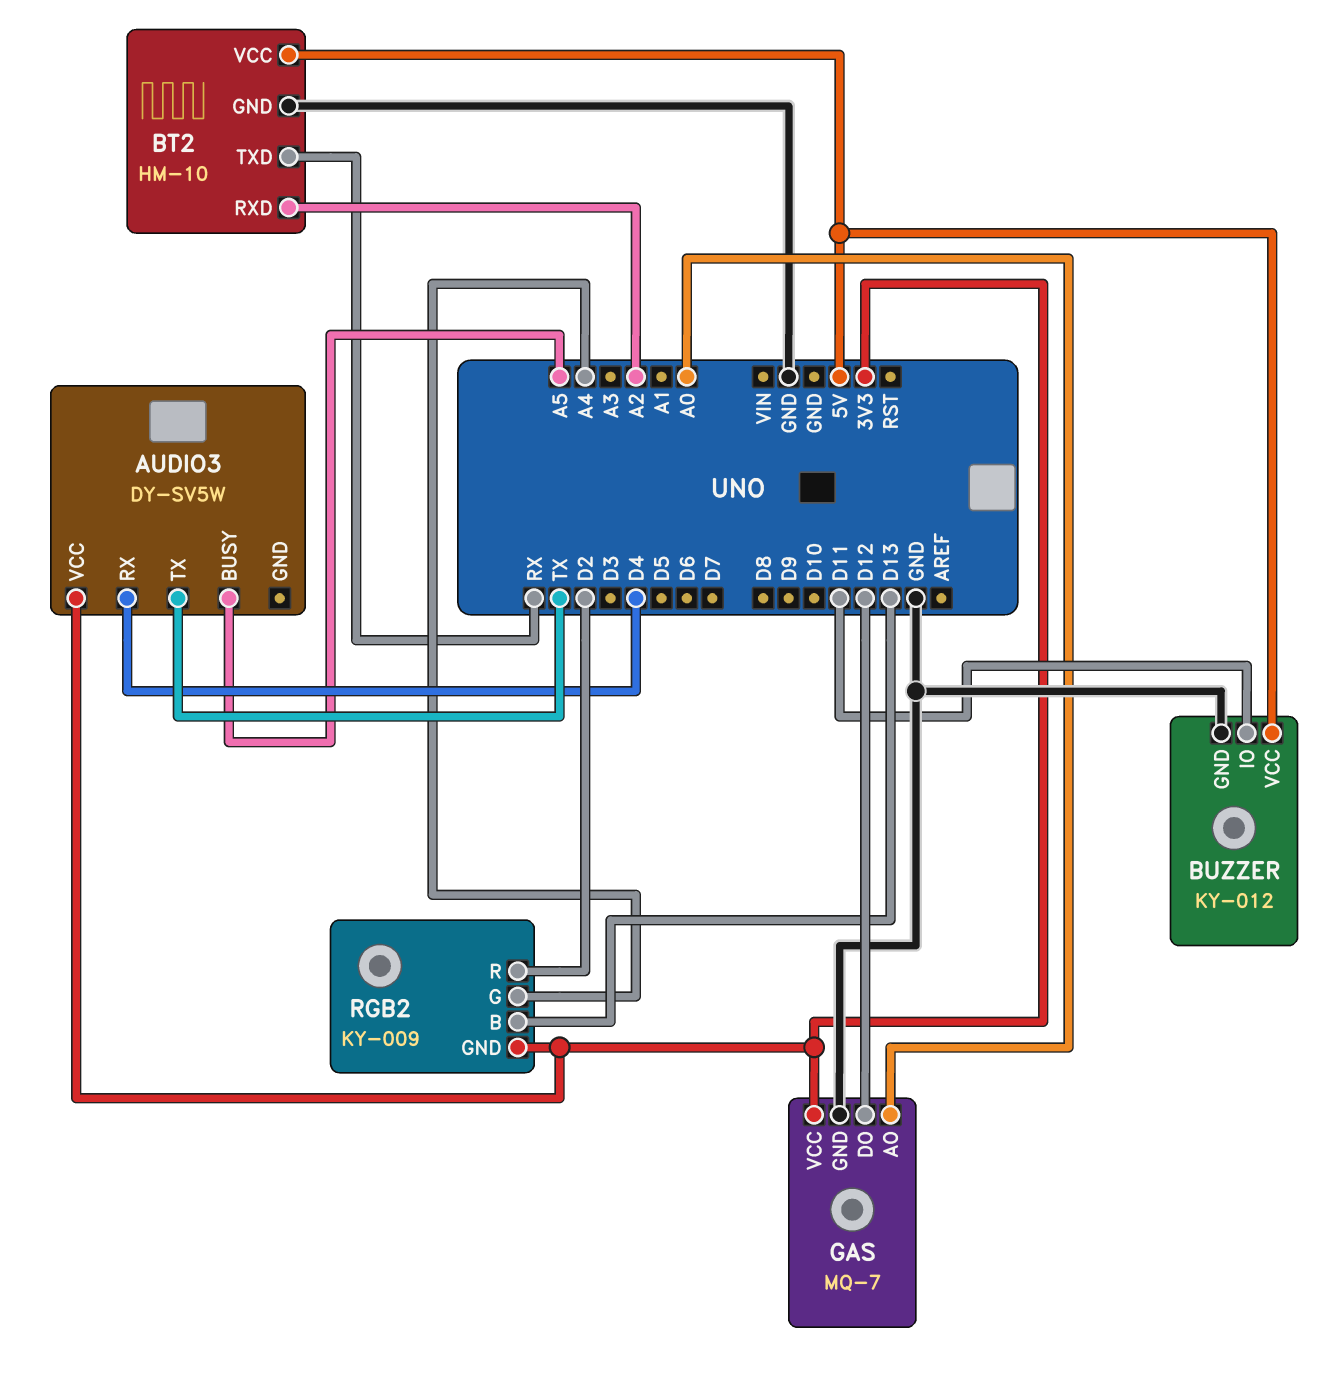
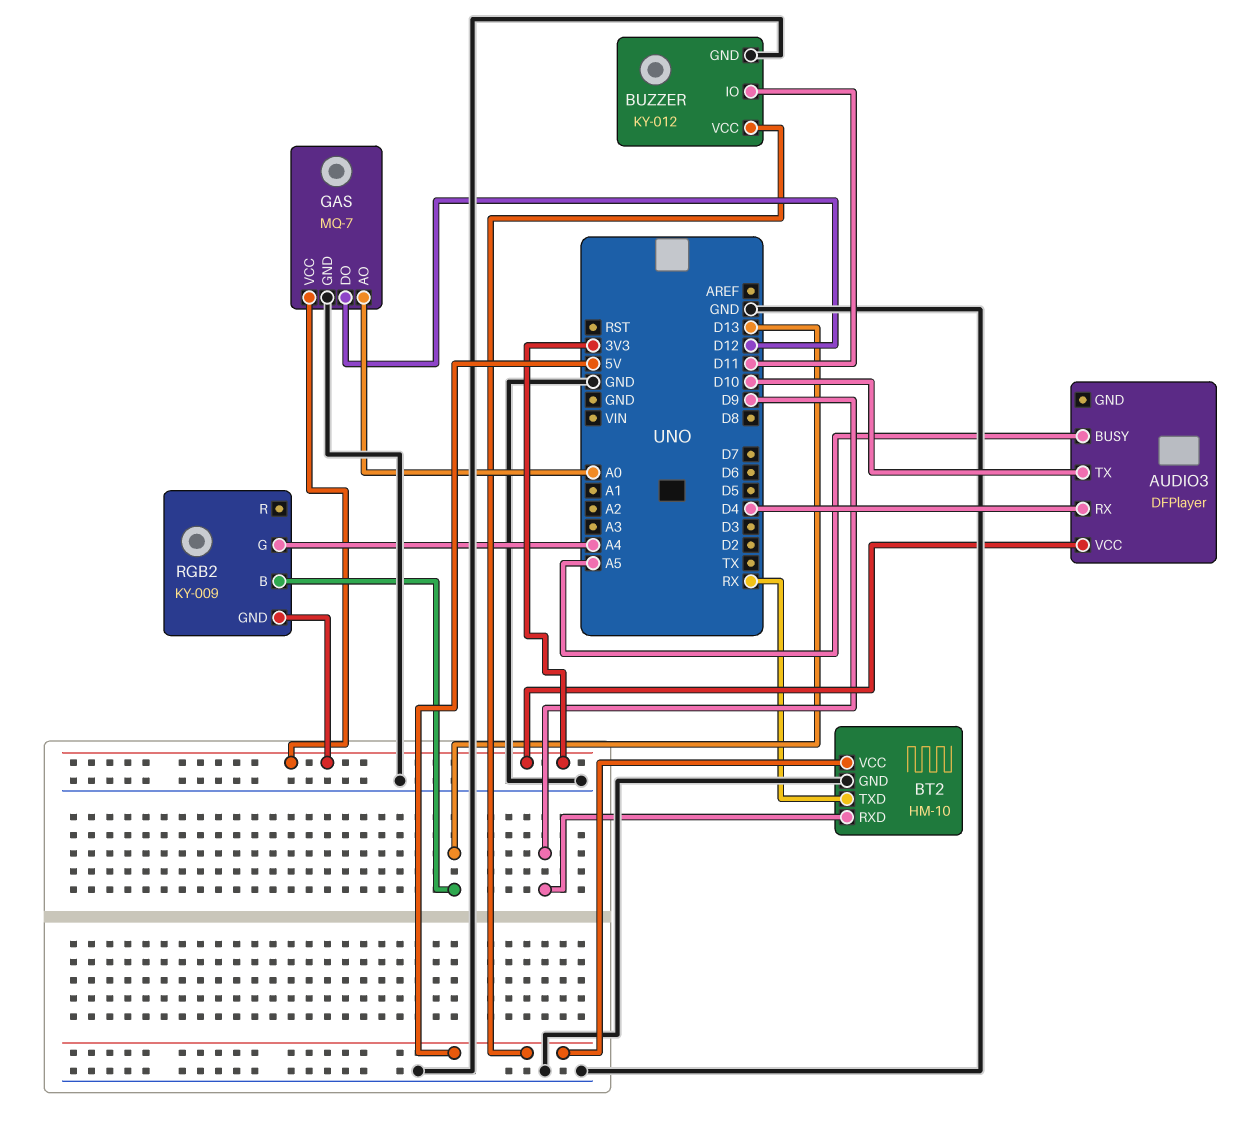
AUDIO3: DY-SV5W -> DFPlayer
AUDIO3 pin TX: TX -> D10
BT2 pin RXD: A2 -> D9
RGB2 pin R: D2 -> none

